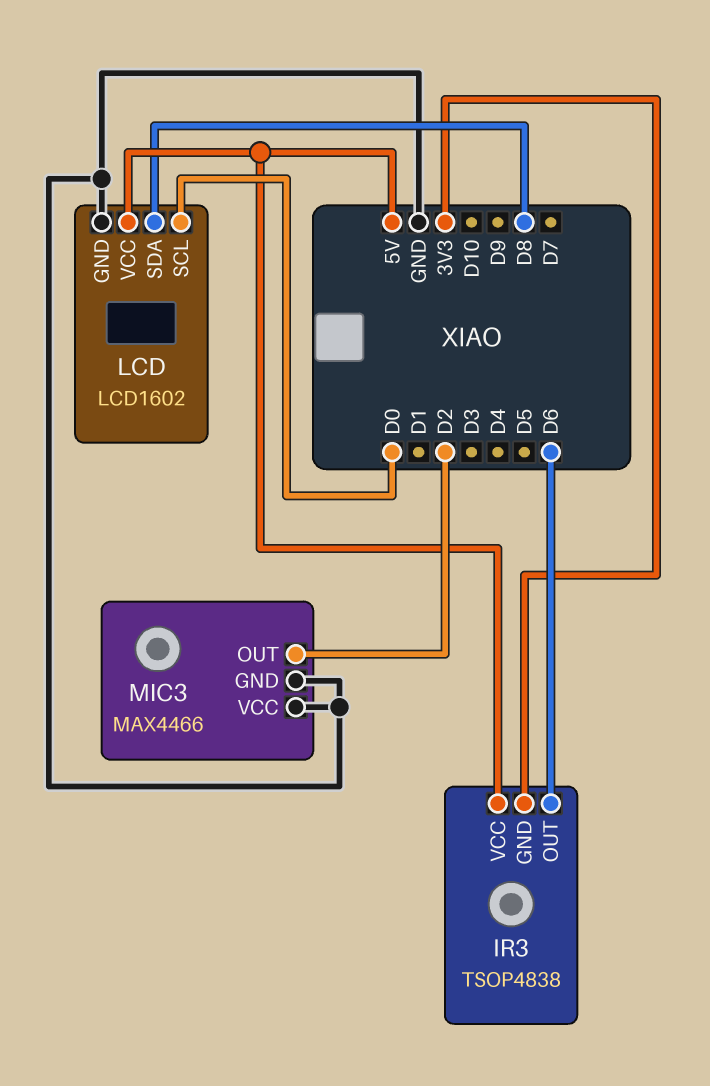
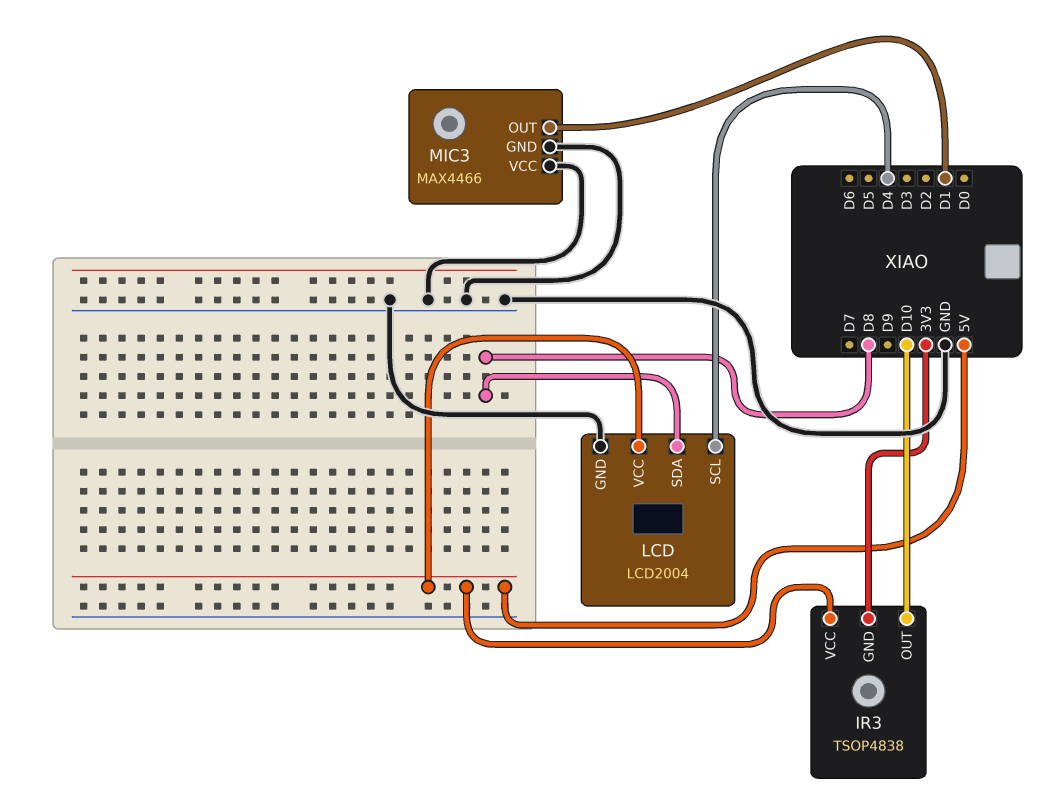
IR3 pin OUT: D6 -> D10
LCD: LCD1602 -> LCD2004
LCD pin SCL: D0 -> D4
MIC3 pin OUT: D2 -> D1

